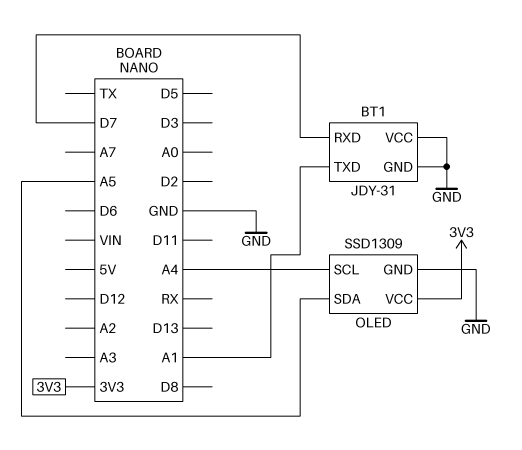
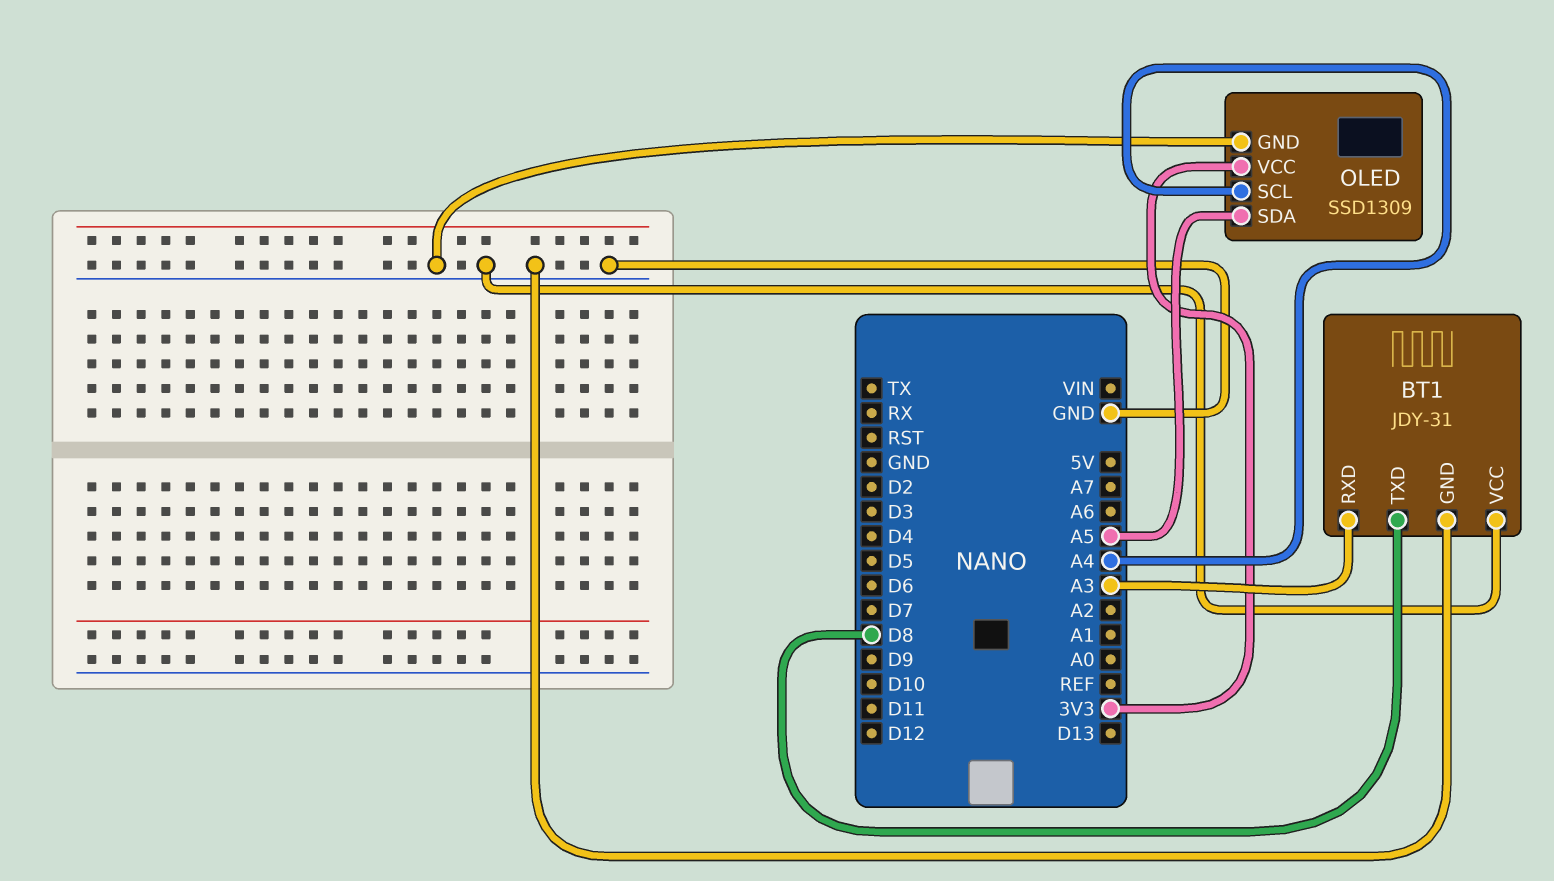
BT1 pin RXD: D7 -> A3
BT1 pin TXD: A1 -> D8

